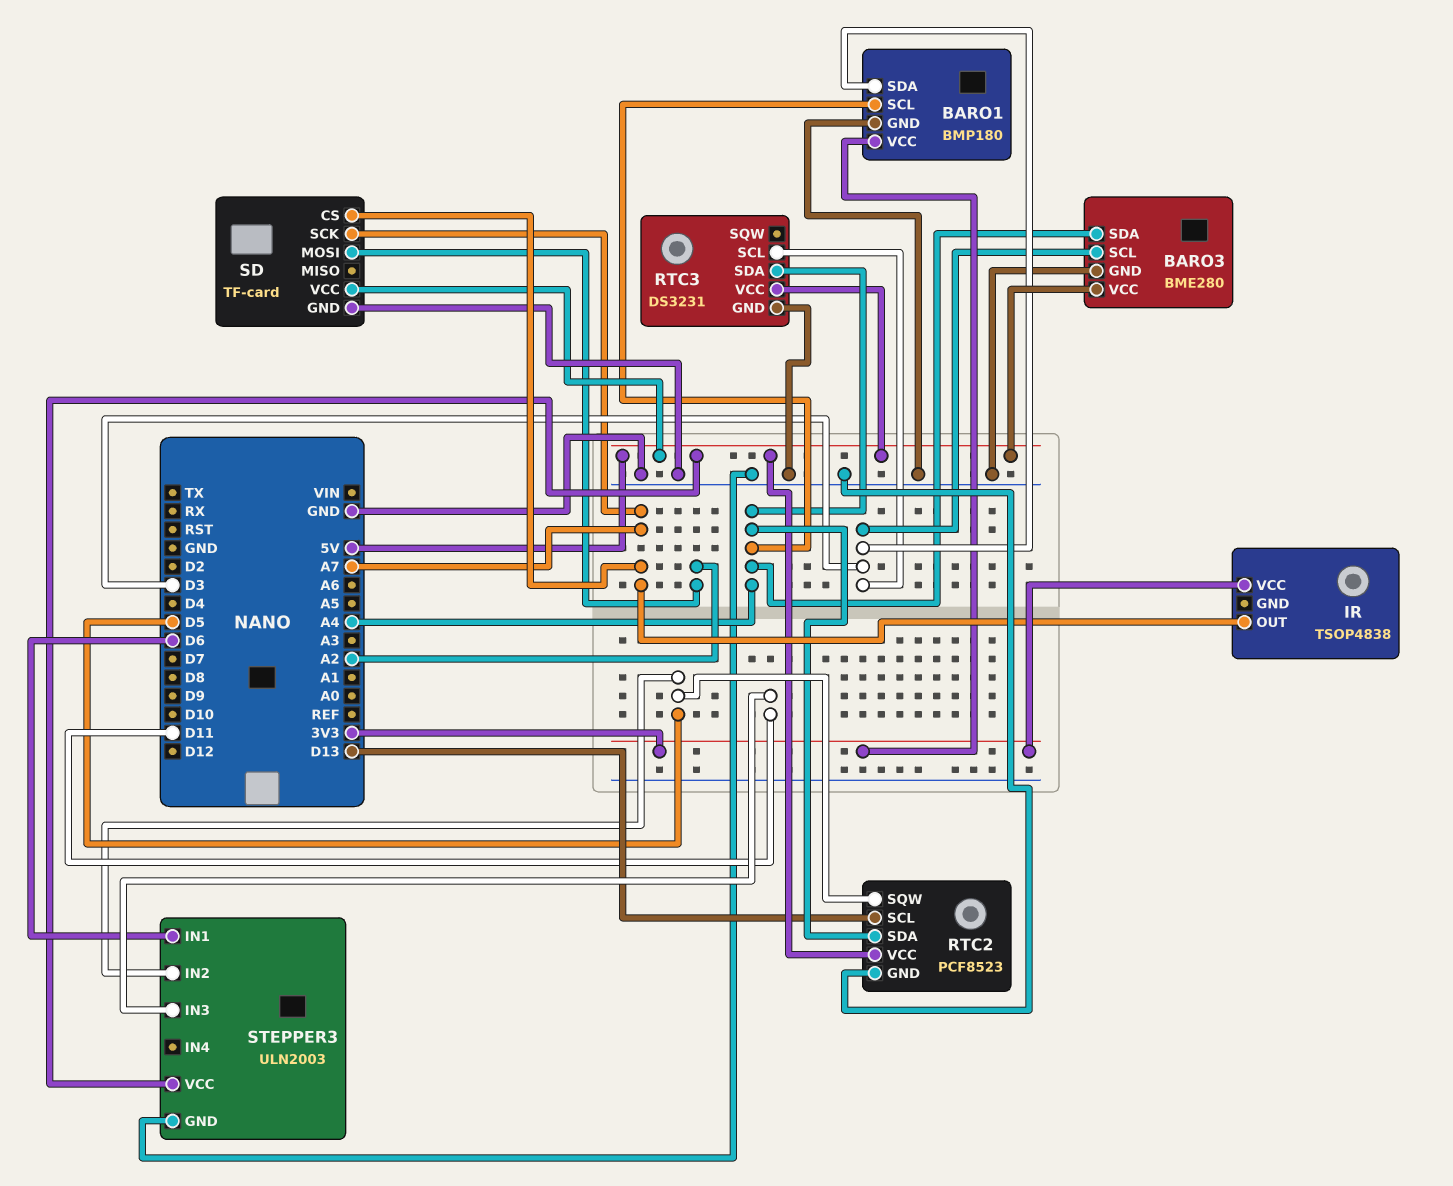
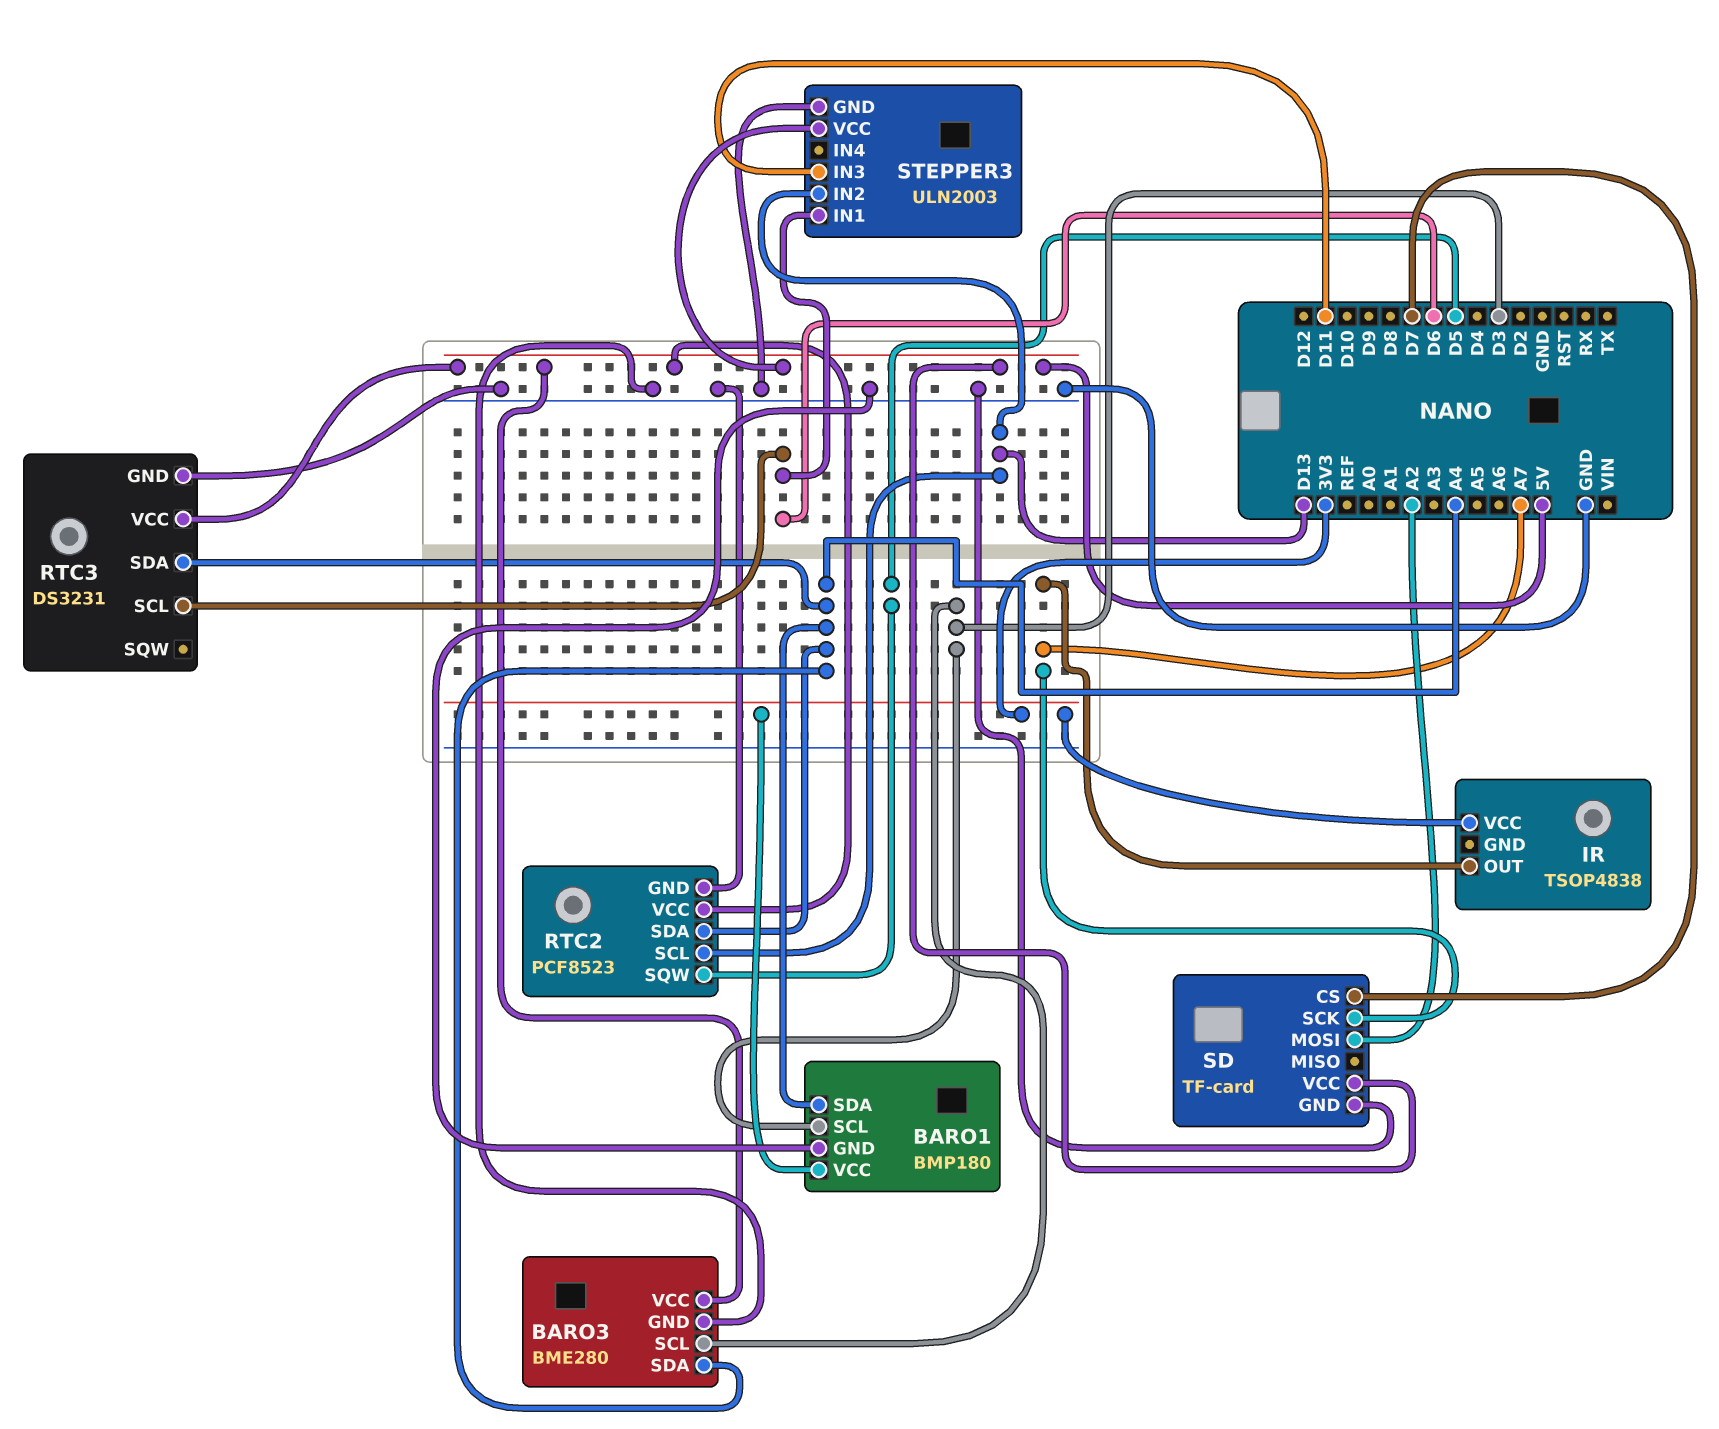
BARO1 pin SCL: A4 -> D3
BARO1 pin SDA: D3 -> A4
RTC3 pin SCL: D3 -> D6
SD pin CS: A7 -> D7
STEPPER3 pin IN2: D5 -> D13

